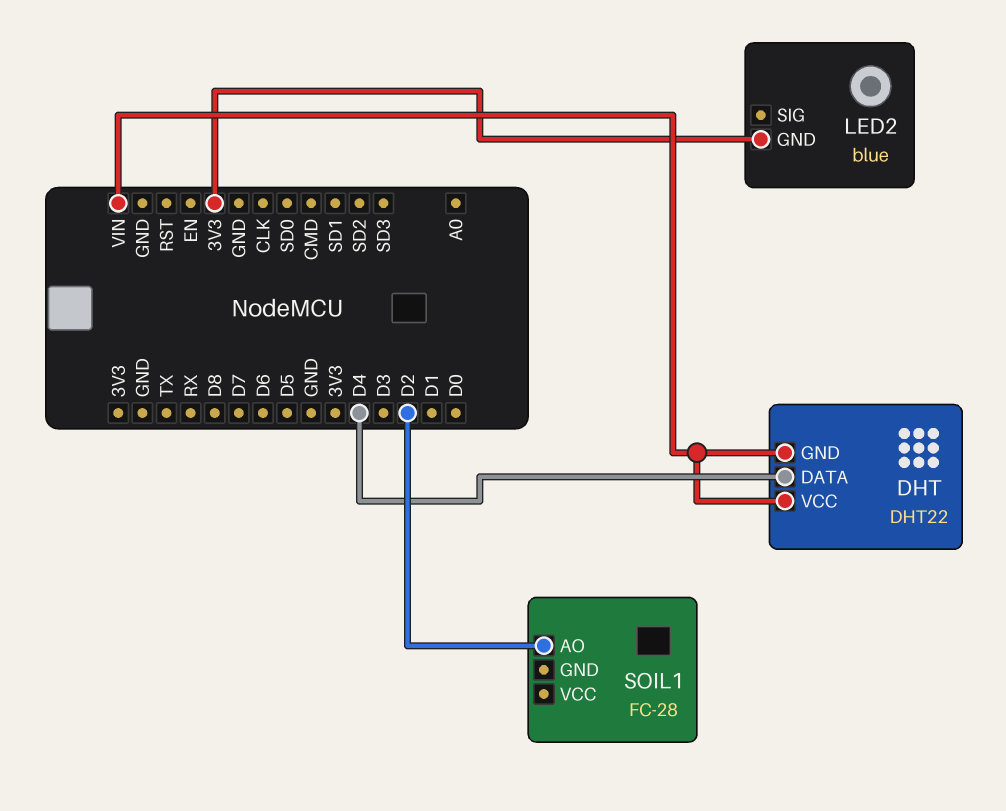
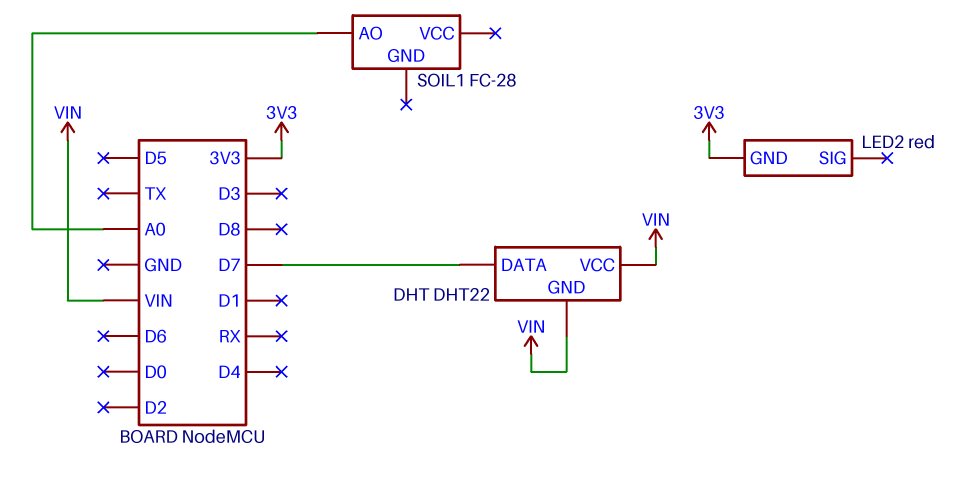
DHT pin DATA: D4 -> D7
LED2: blue -> red
SOIL1 pin AO: D2 -> A0

